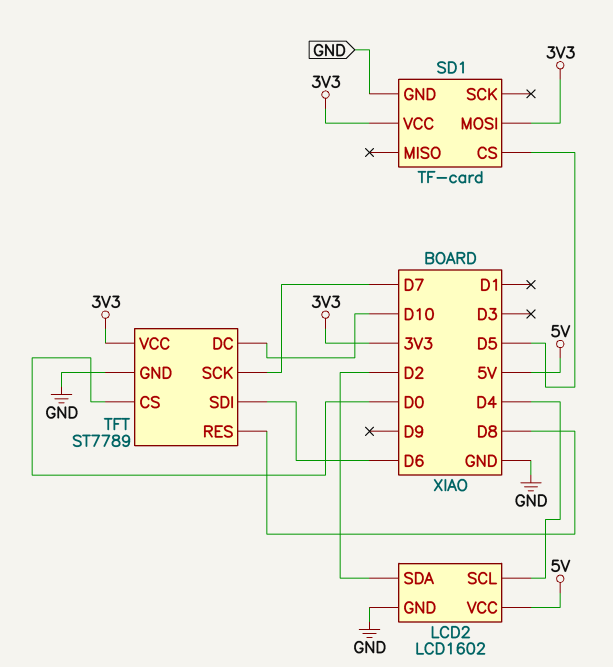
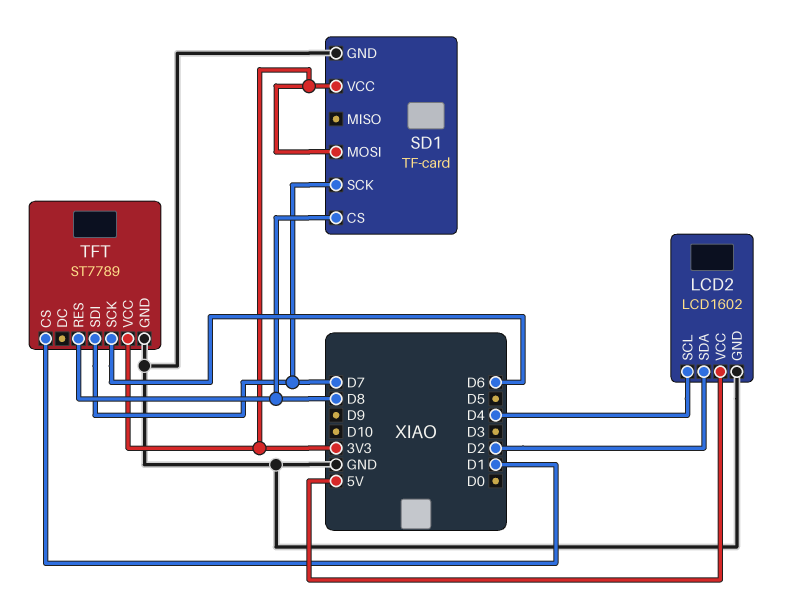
SD1 pin CS: D5 -> D8
SD1 pin SCK: none -> D7
TFT pin CS: D0 -> D1
TFT pin DC: D10 -> none
TFT pin SCK: D7 -> D6
TFT pin SDI: D6 -> D7

